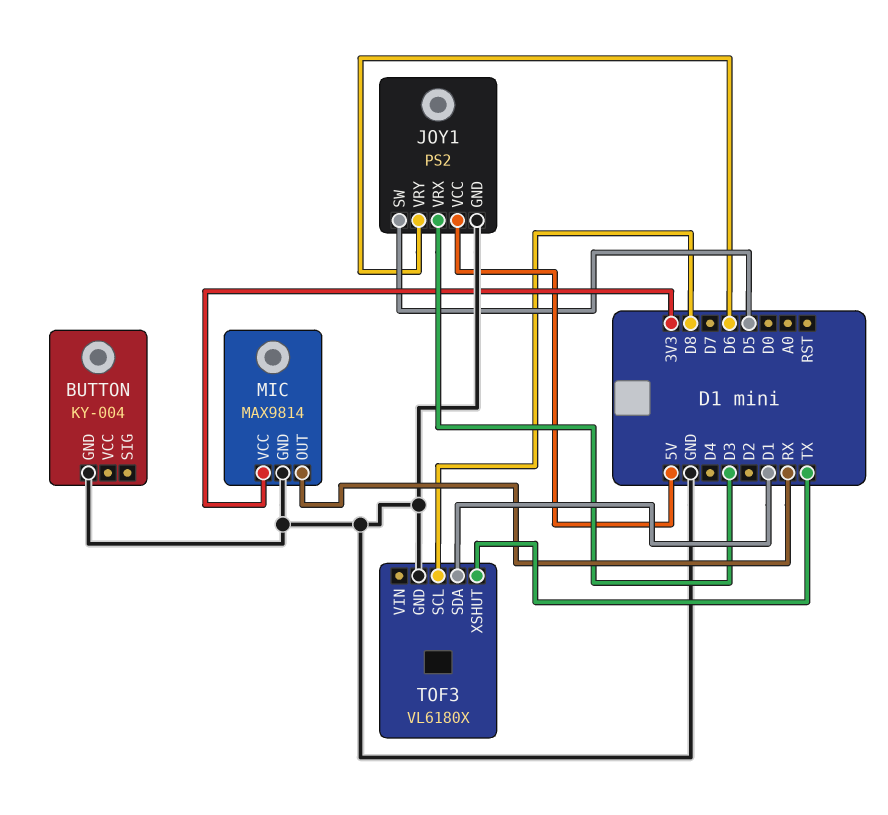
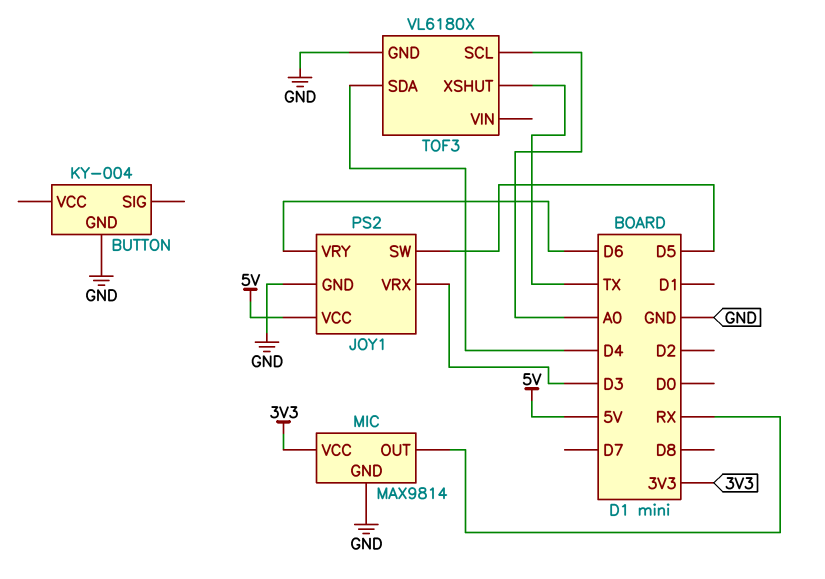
TOF3 pin SCL: D8 -> A0
TOF3 pin SDA: D1 -> D4

